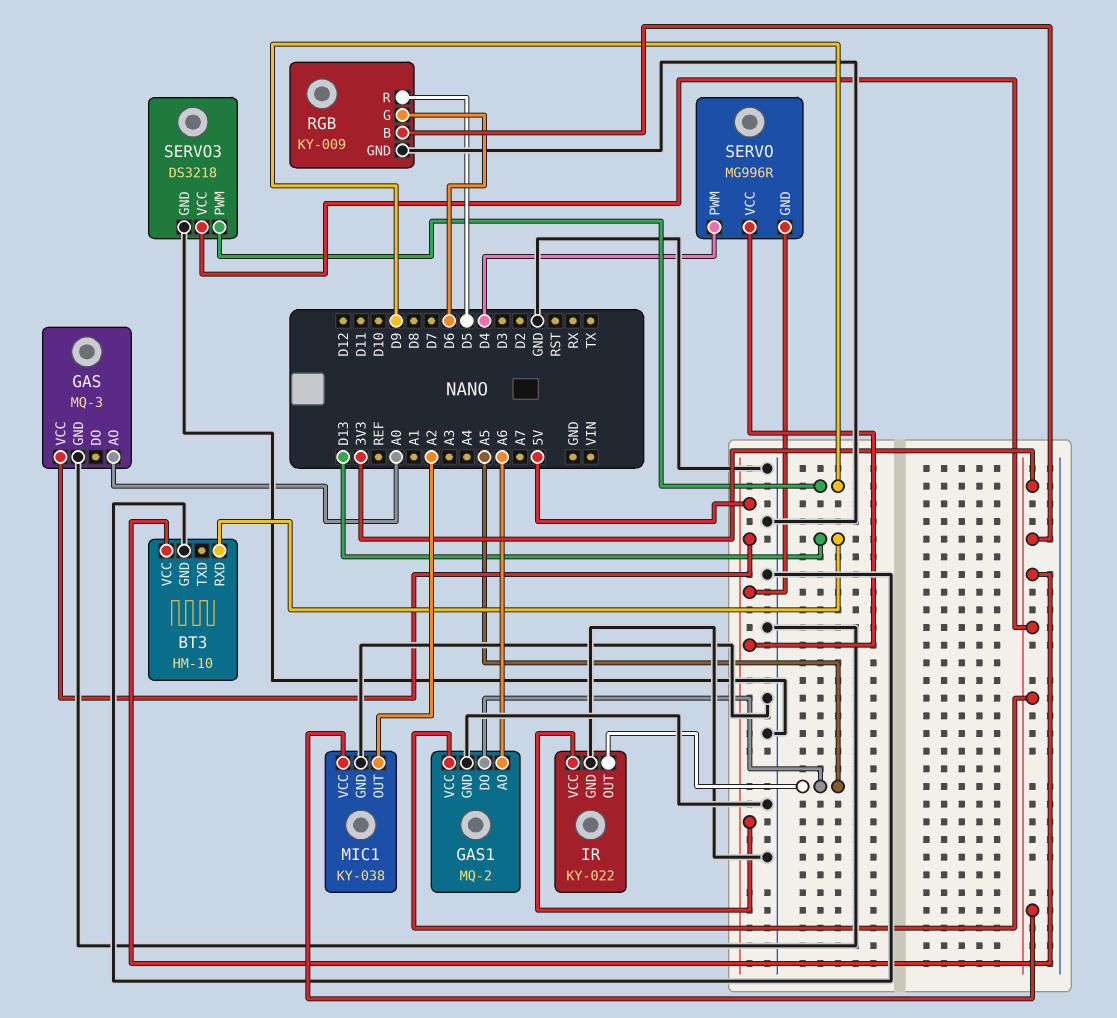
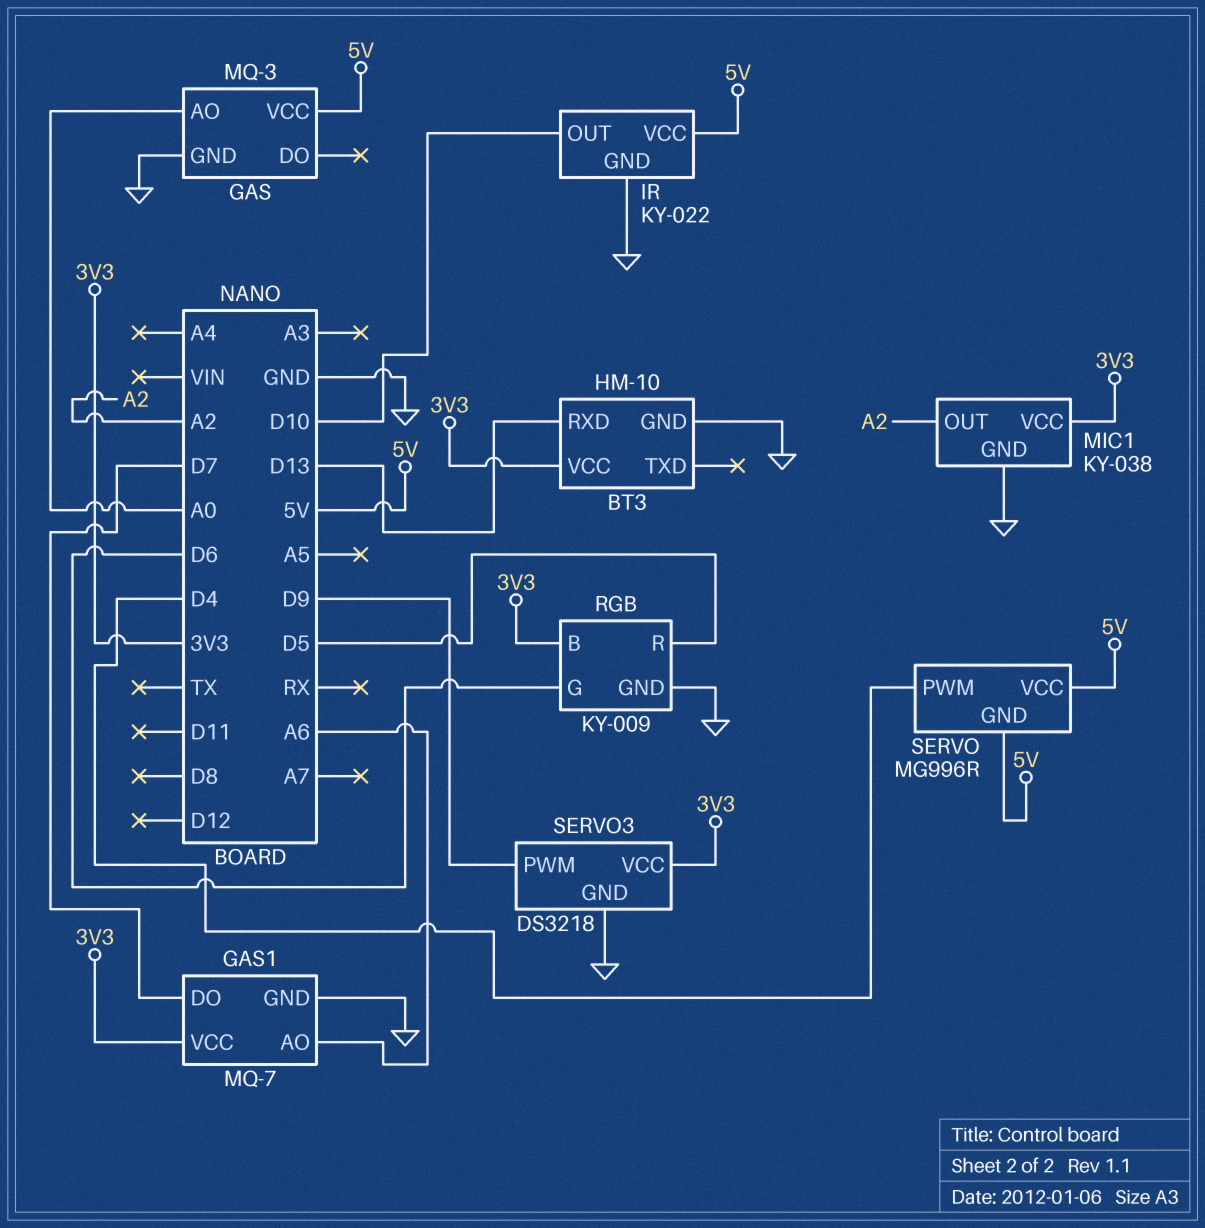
GAS1: MQ-2 -> MQ-7
GAS1 pin DO: A5 -> D7
IR pin OUT: A5 -> D10

